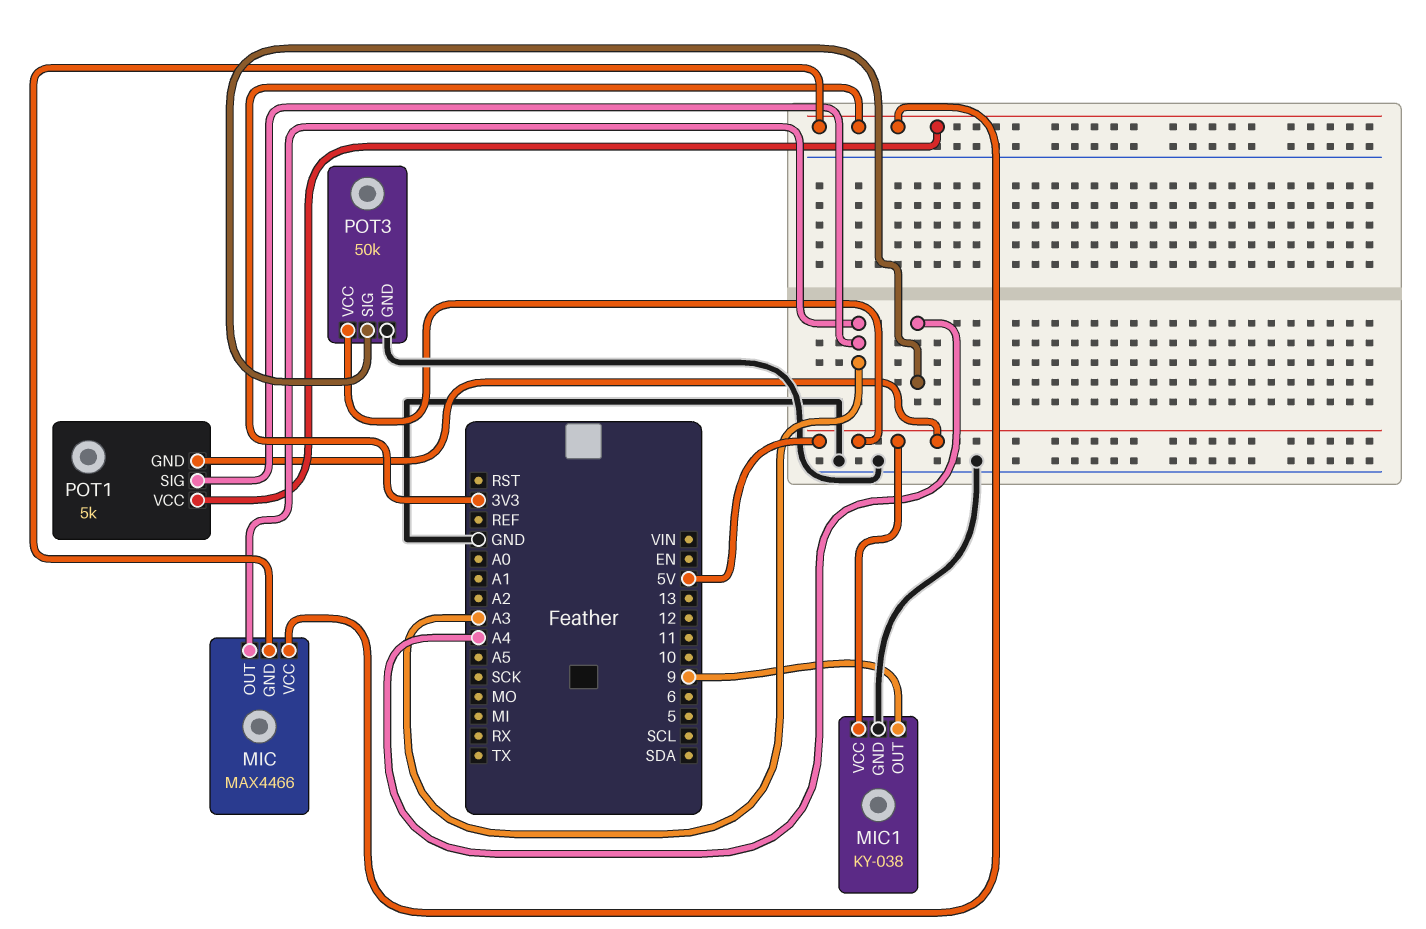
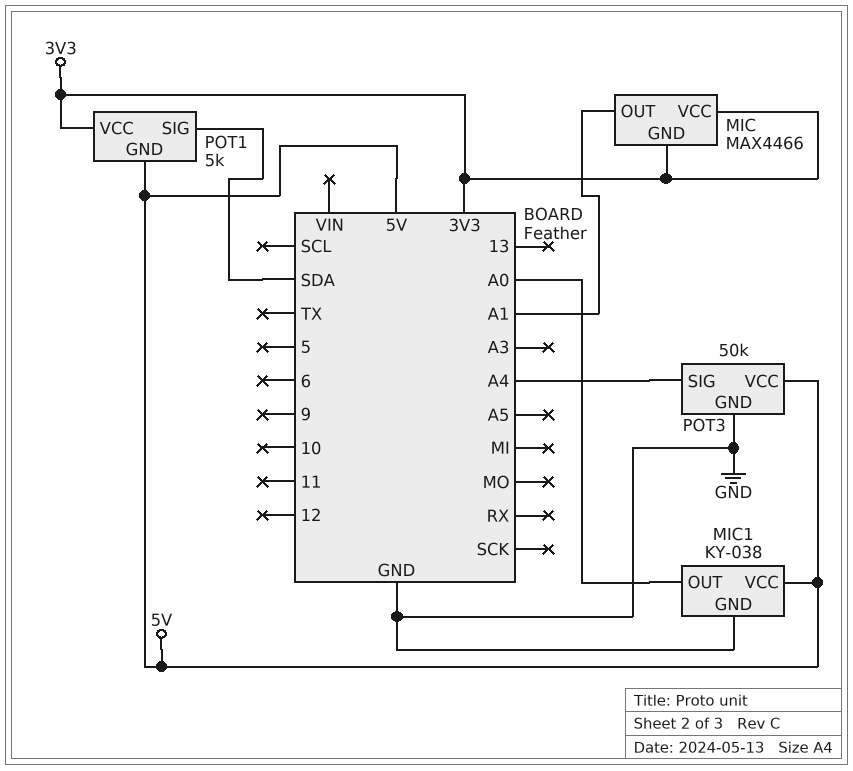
MIC pin OUT: A3 -> A1
MIC1 pin OUT: 9 -> A0
POT1 pin SIG: A3 -> SDA

